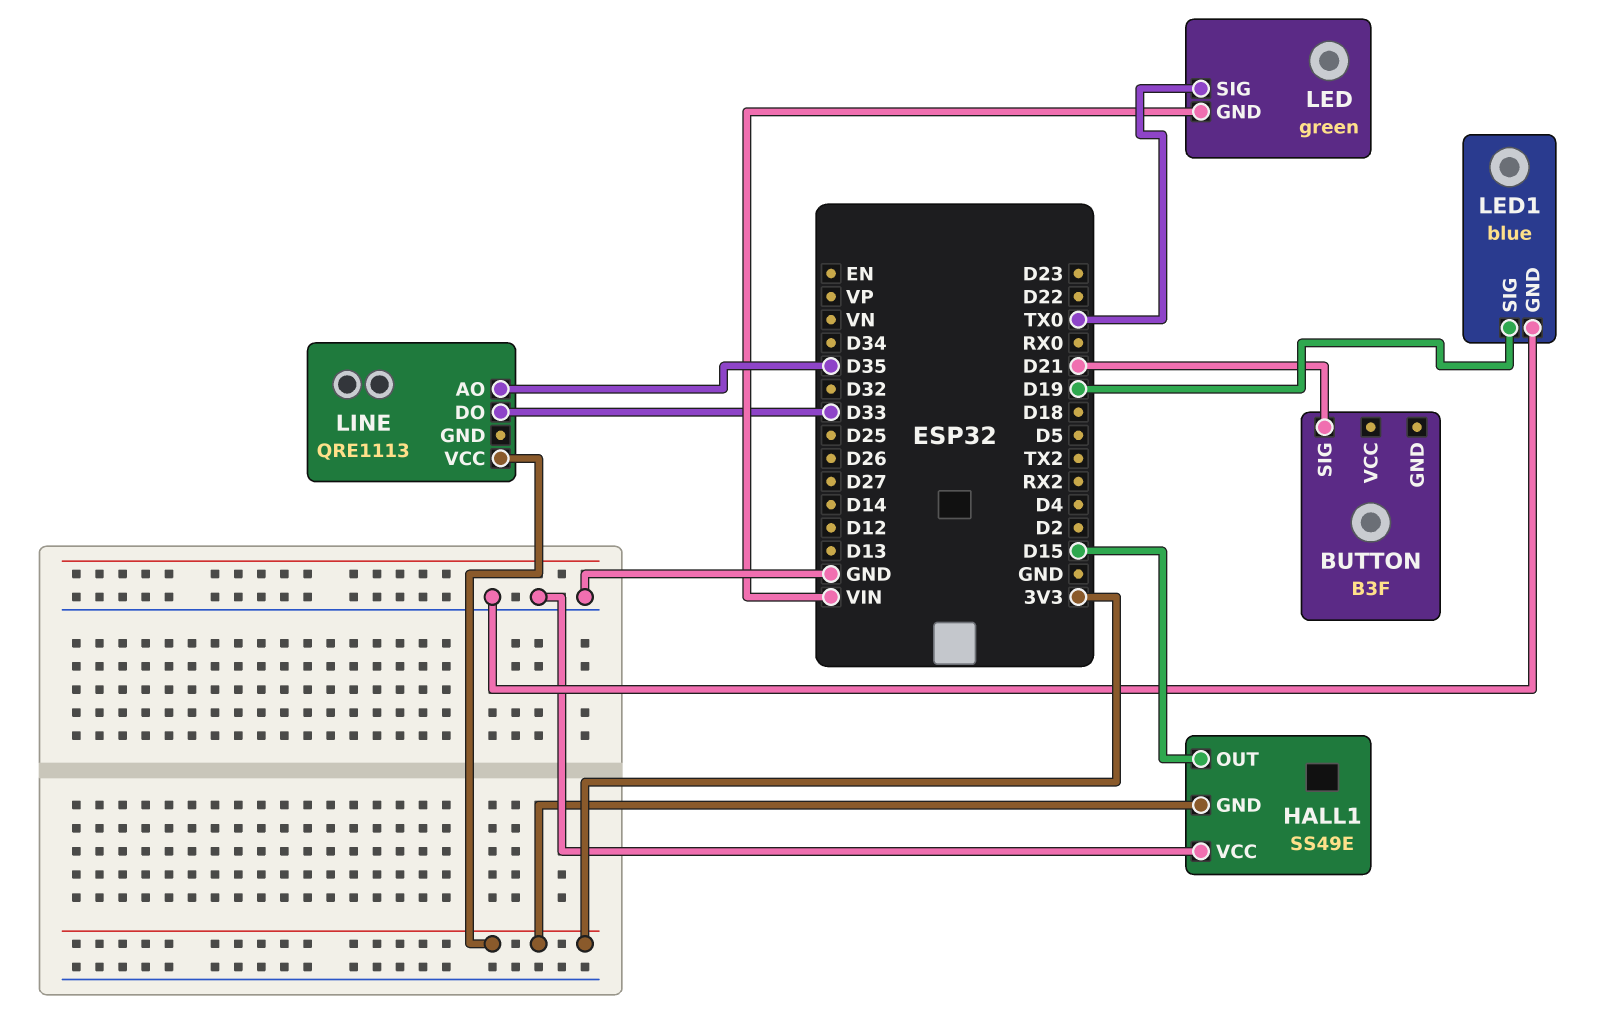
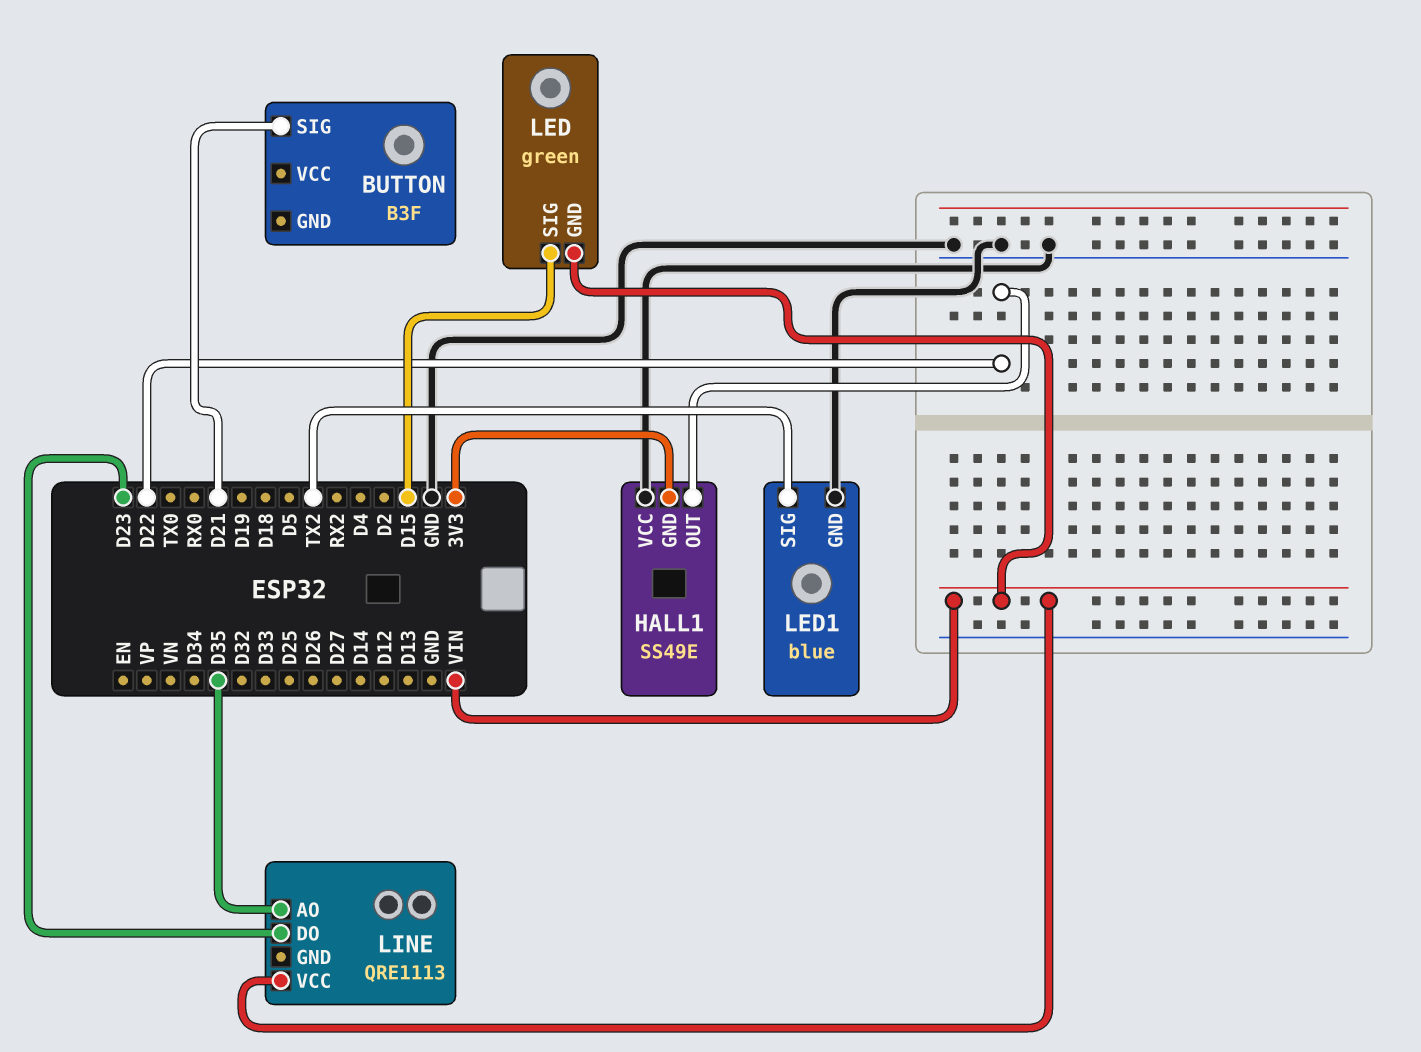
HALL1 pin OUT: D15 -> D22
LED pin SIG: TX0 -> D15
LED1 pin SIG: D19 -> TX2
LINE pin DO: D33 -> D23
LINE pin VCC: 3V3 -> VIN

